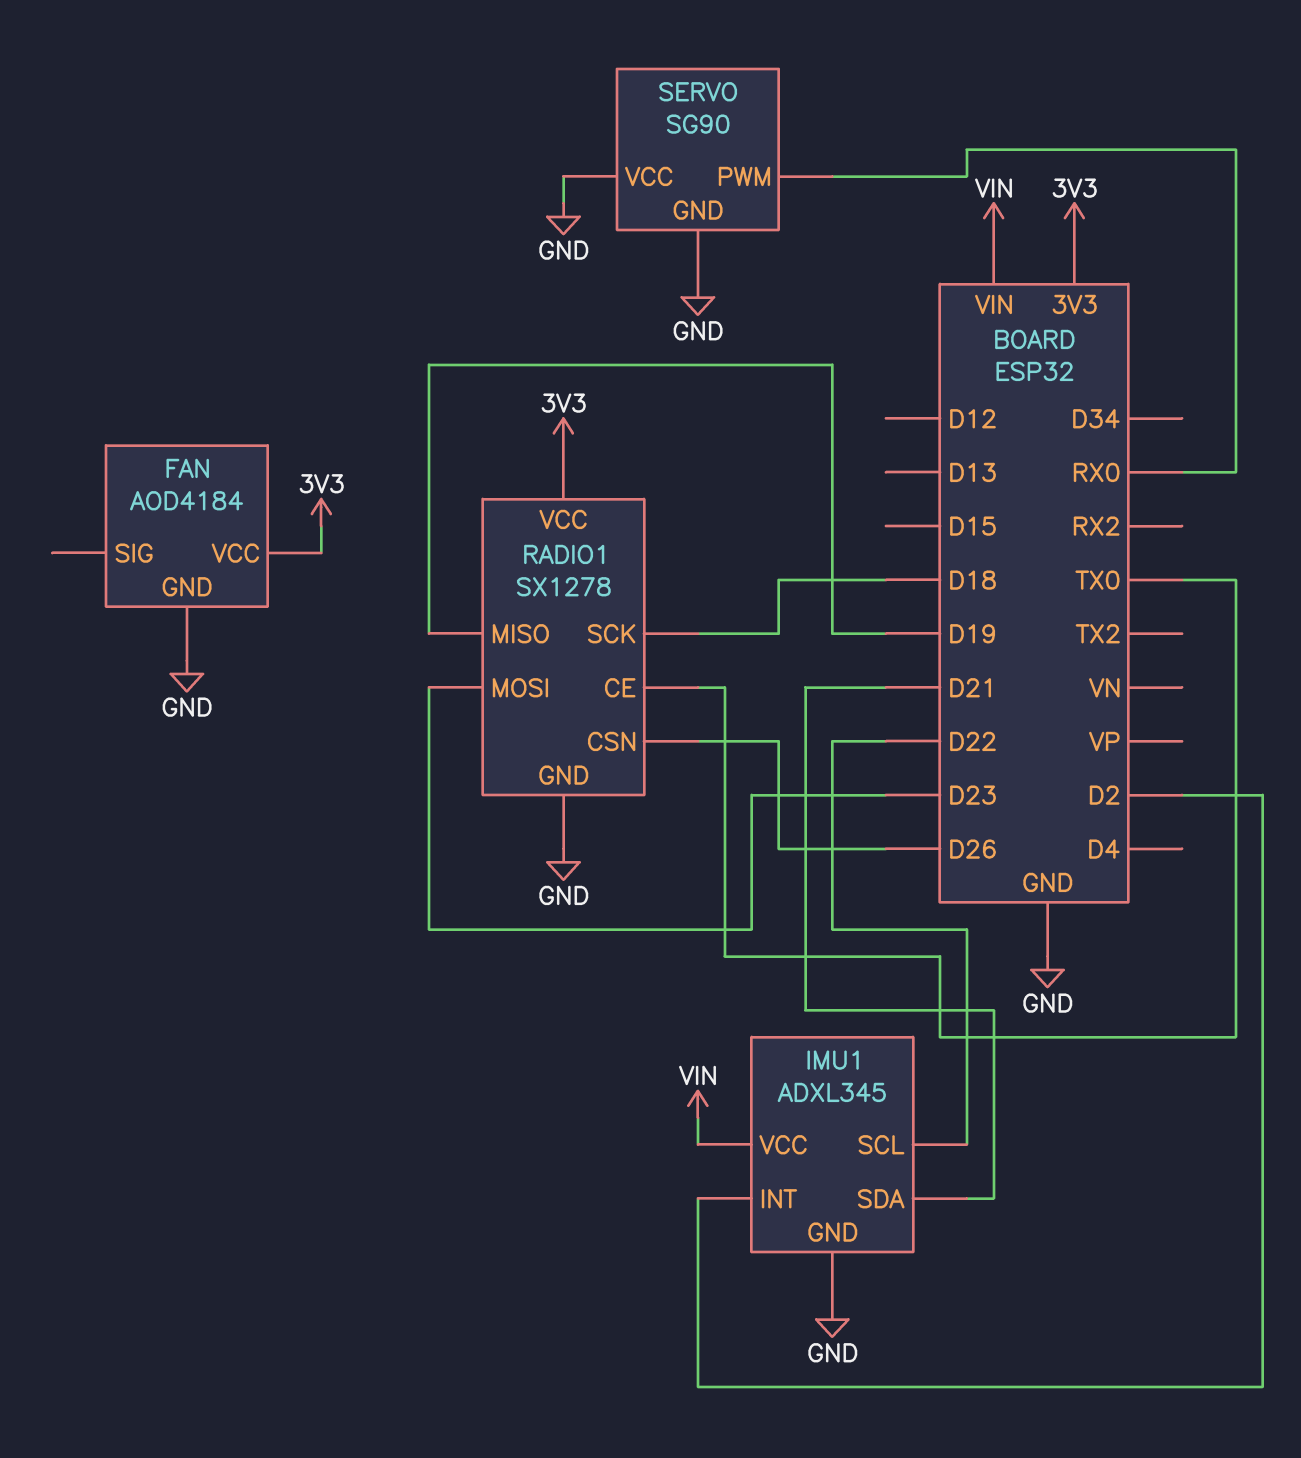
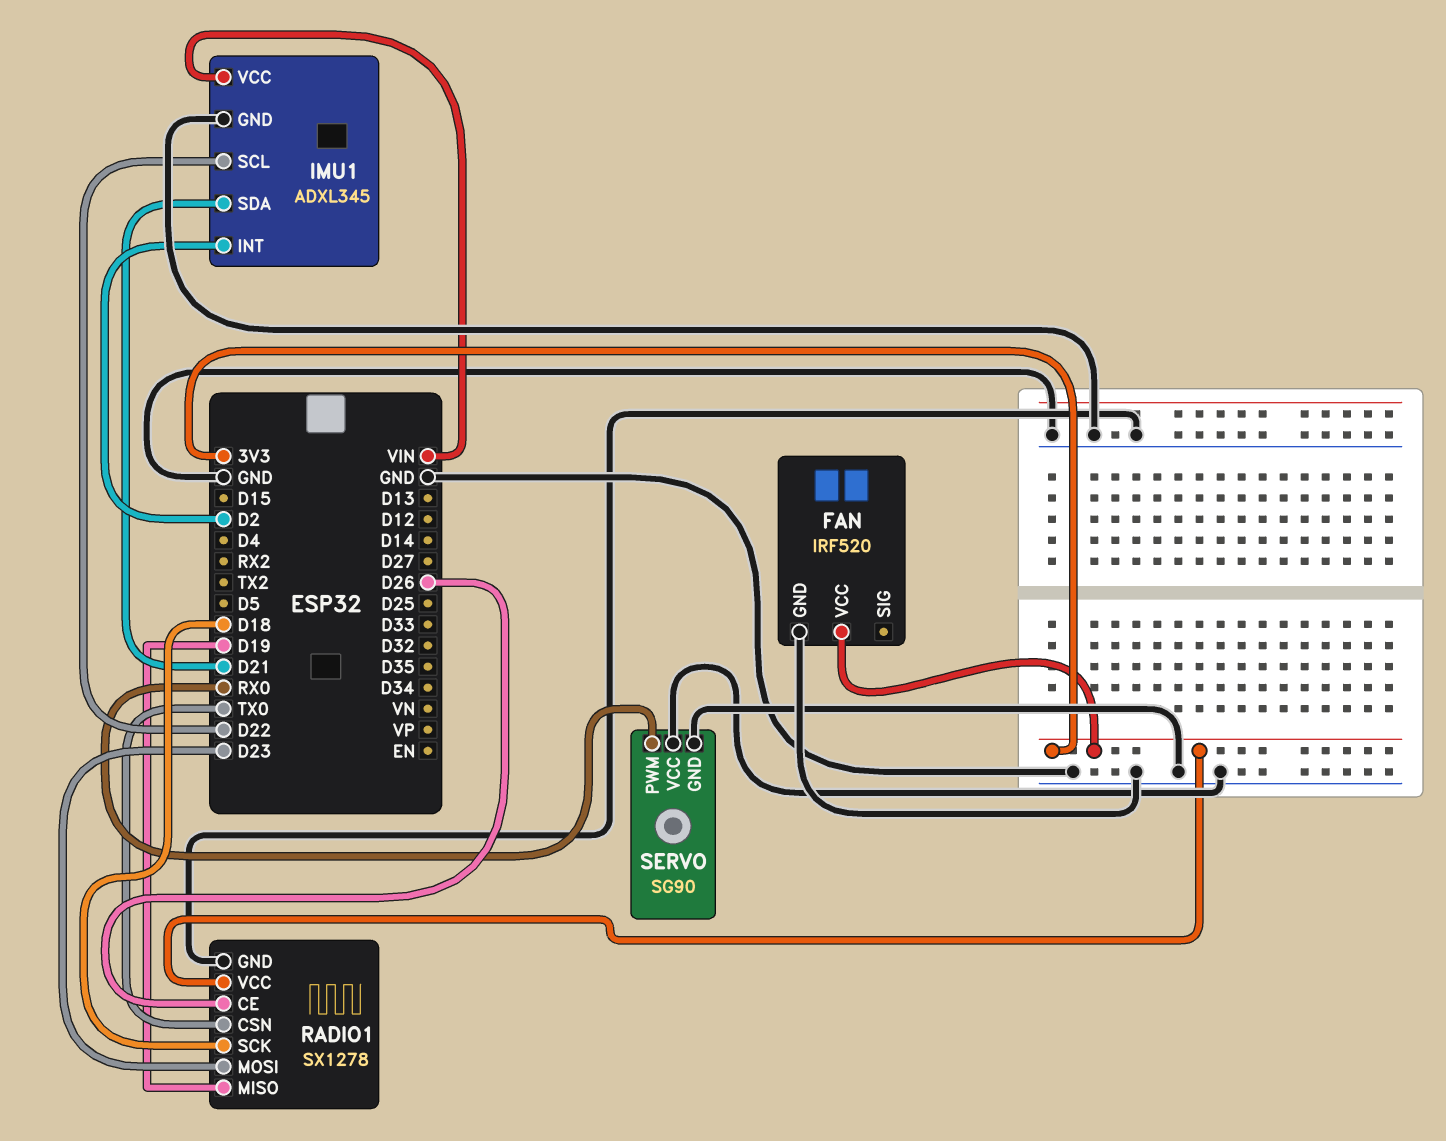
FAN: AOD4184 -> IRF520
RADIO1 pin CE: TX0 -> D26
RADIO1 pin CSN: D26 -> TX0

